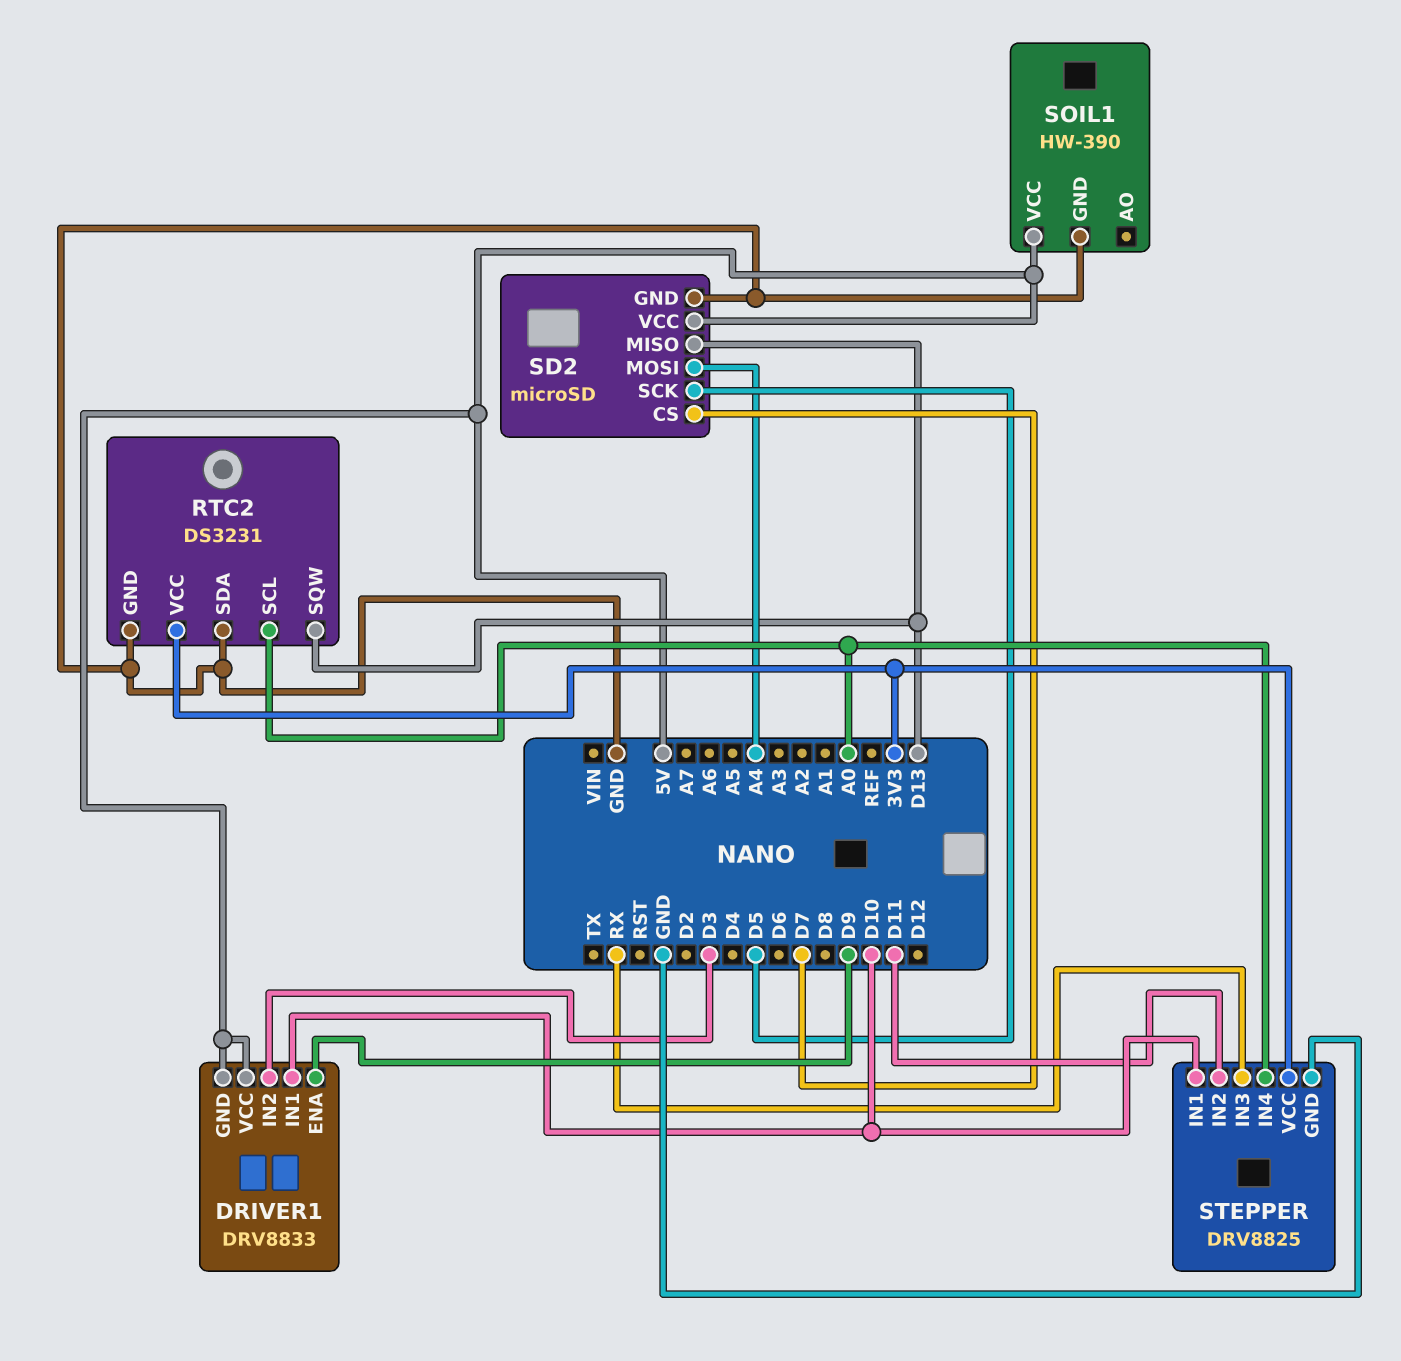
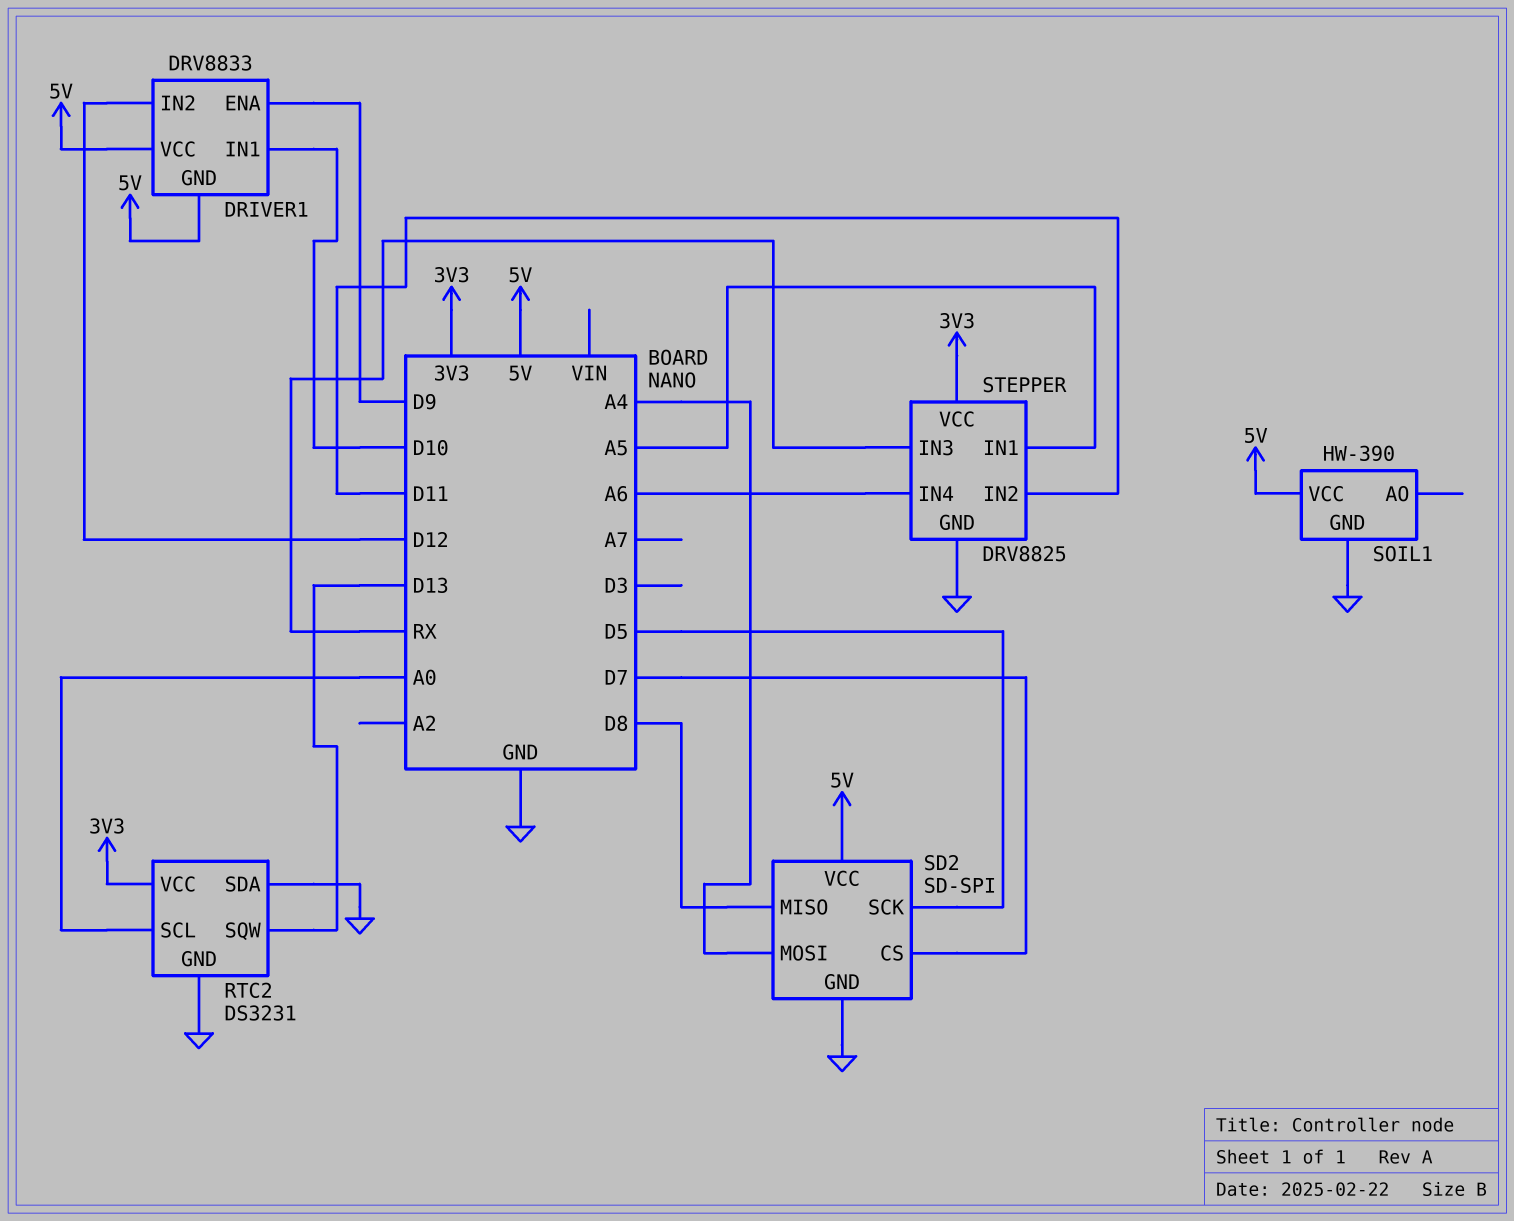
DRIVER1 pin IN2: D3 -> D12
SD2: microSD -> SD-SPI
SD2 pin MISO: D13 -> D8
STEPPER pin IN1: D10 -> A5
STEPPER pin IN4: A0 -> A6

